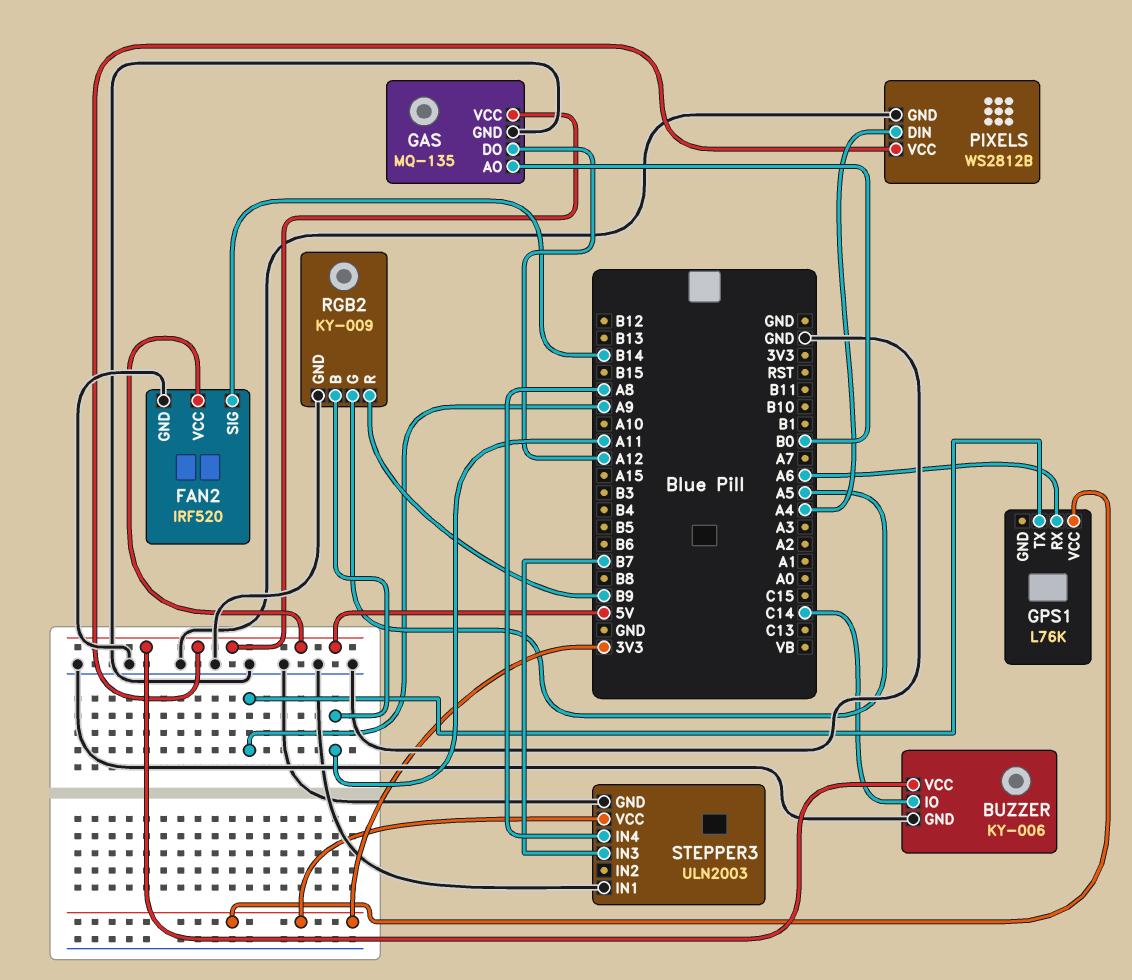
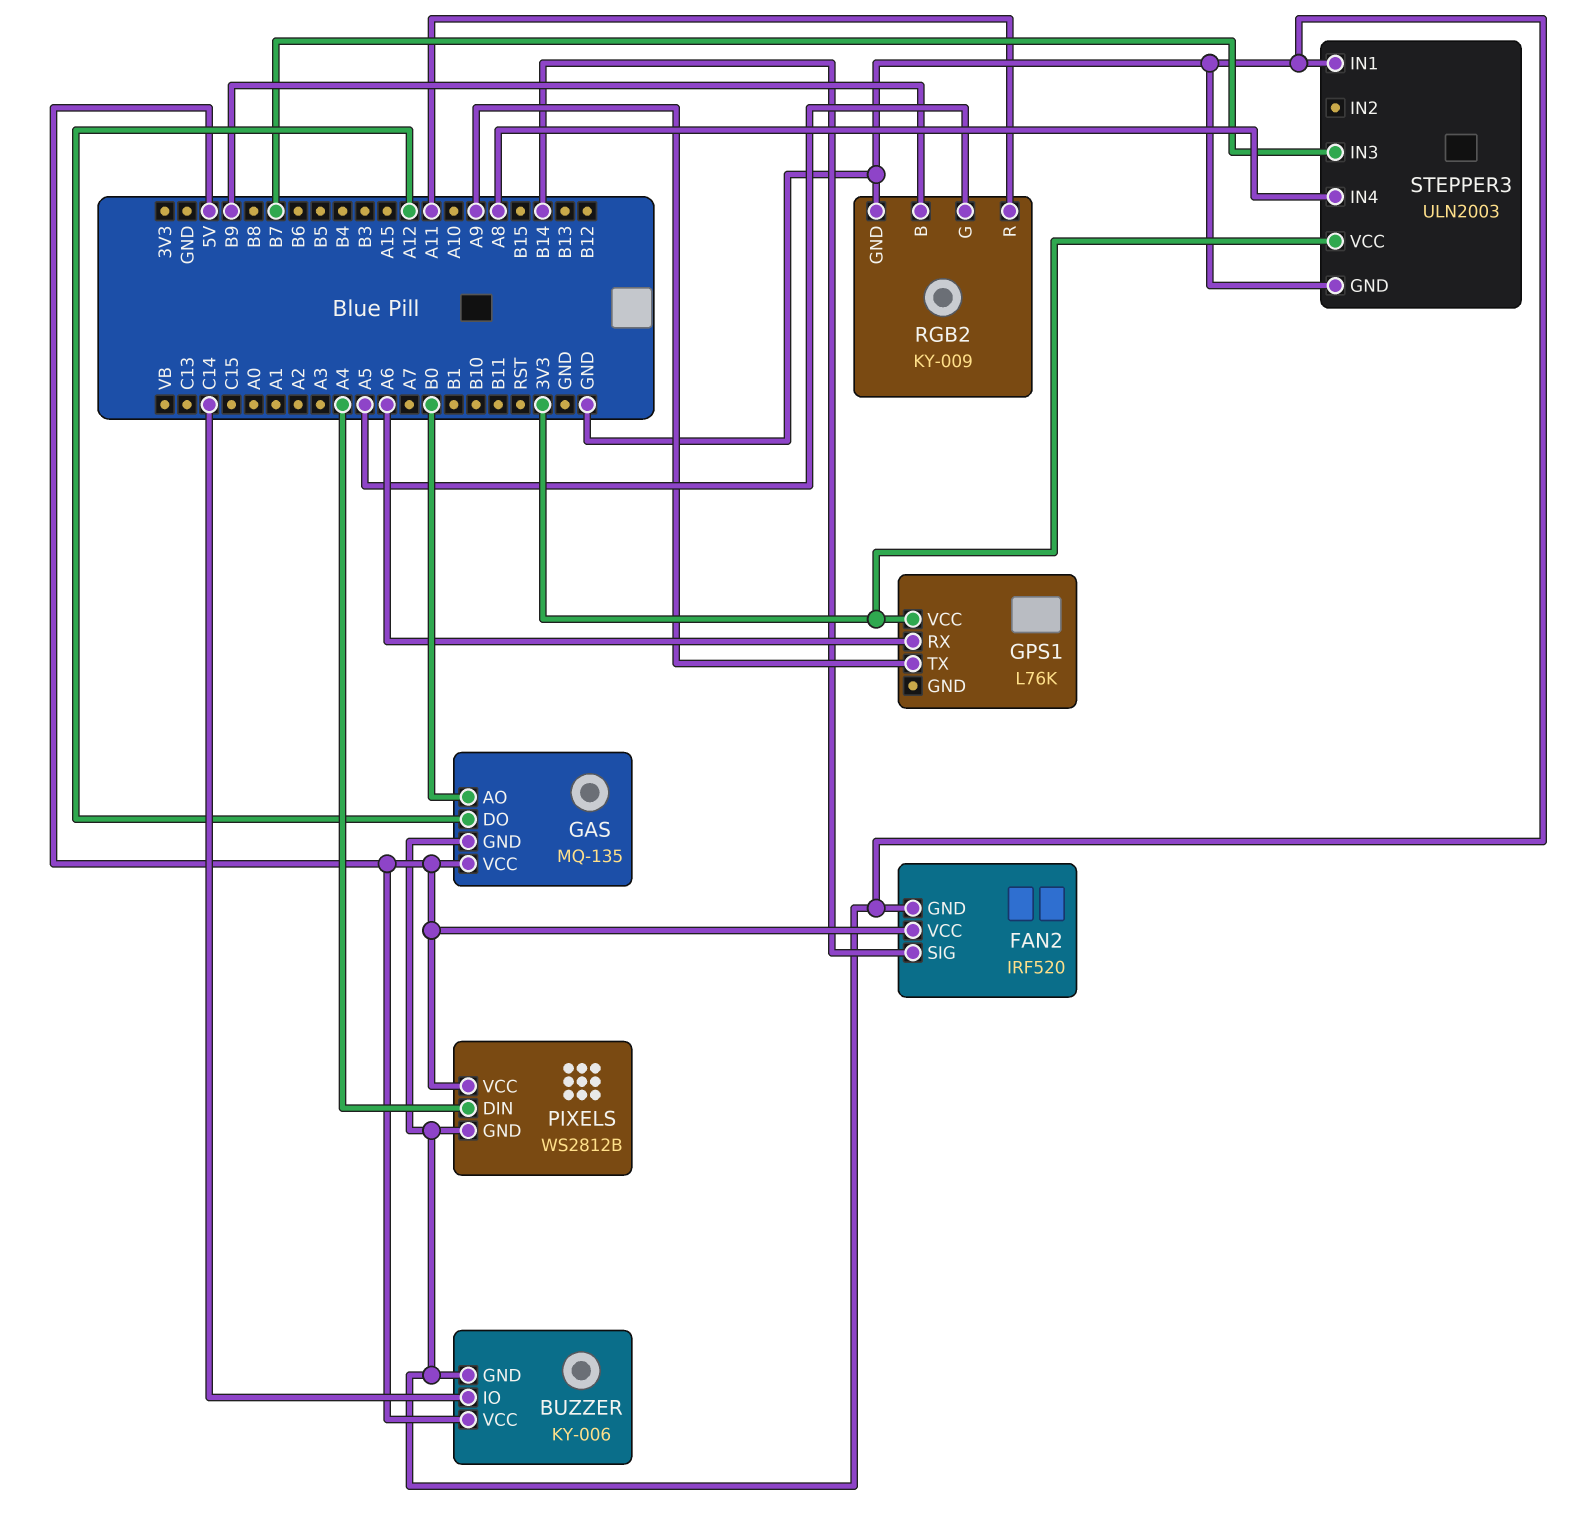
RGB2 pin B: A11 -> B9
RGB2 pin R: B9 -> A11

